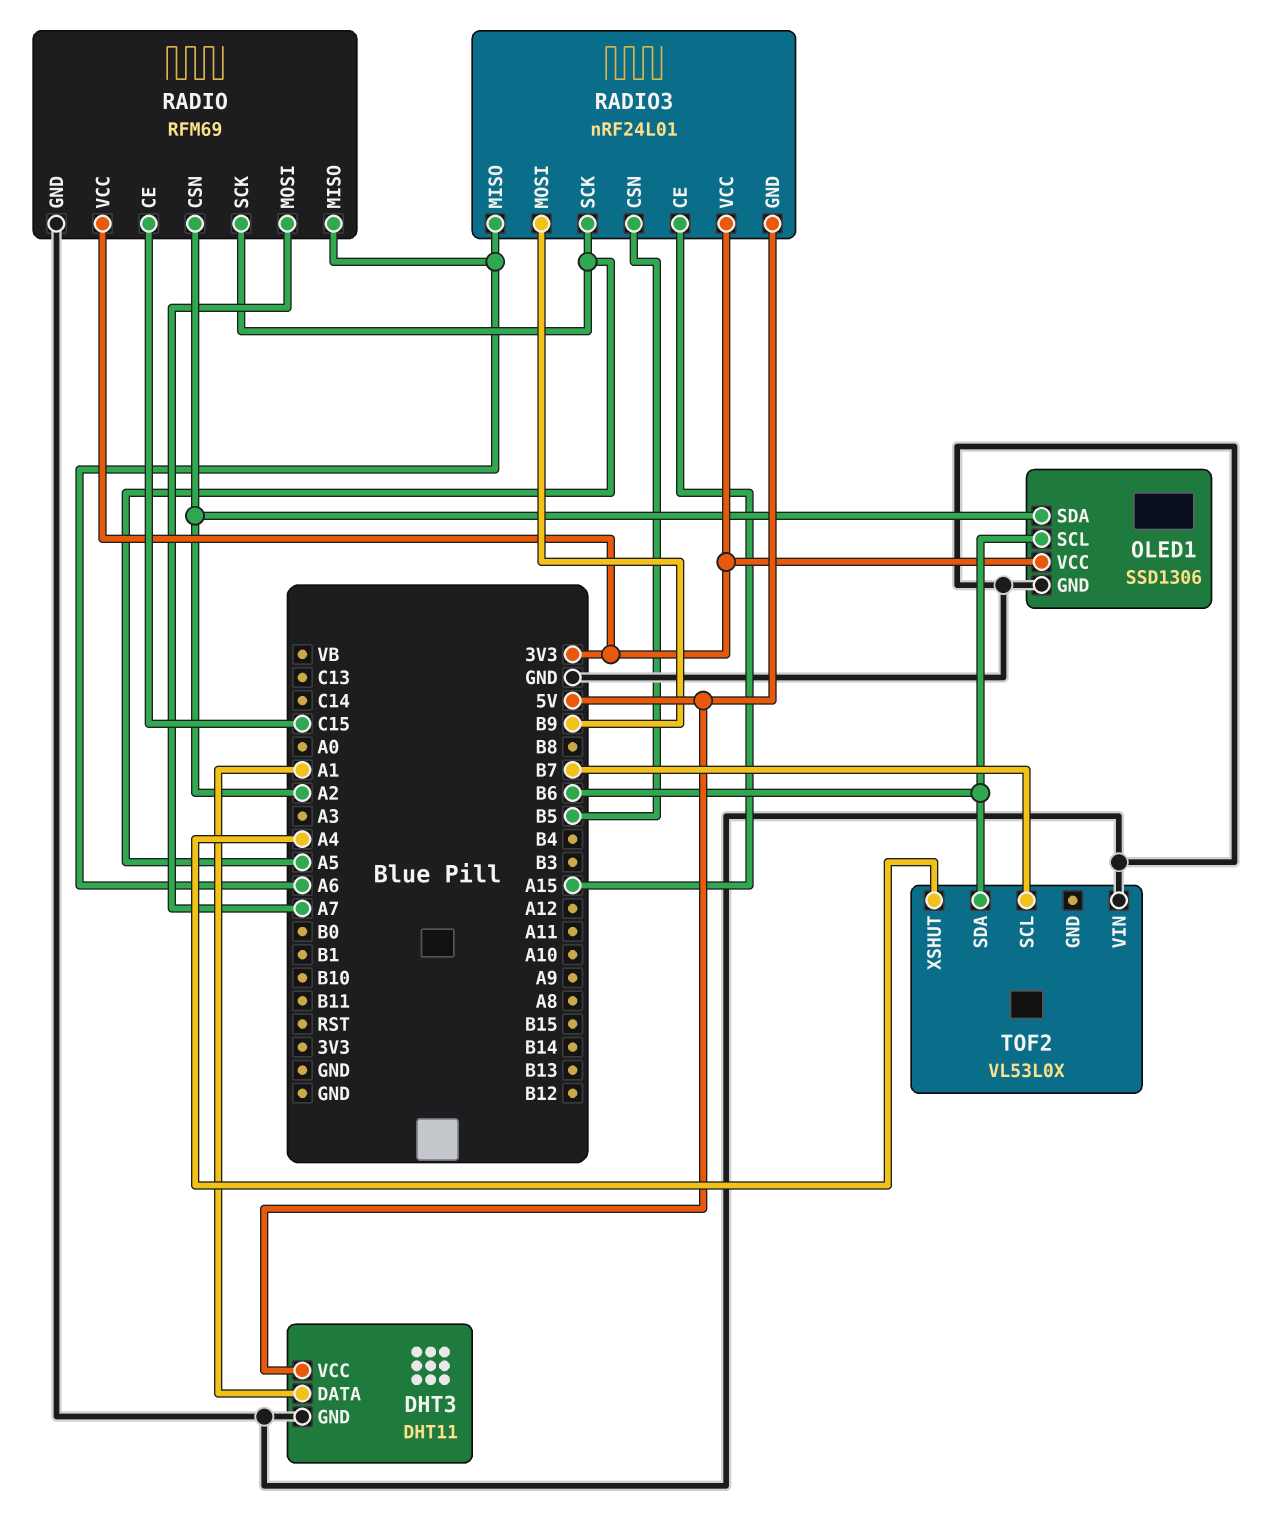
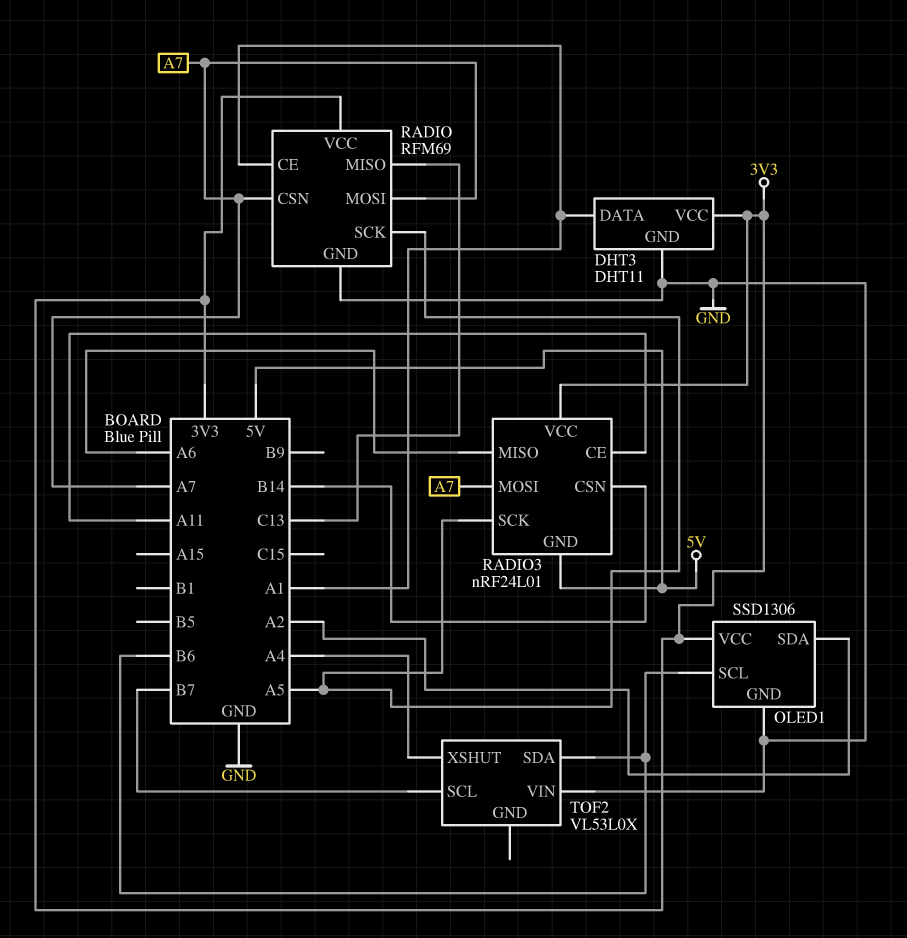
DHT3 pin VCC: 5V -> 3V3
RADIO pin CE: C15 -> A1
RADIO pin CSN: A2 -> A7
RADIO pin MISO: A6 -> C13
RADIO3 pin CE: A15 -> A11
RADIO3 pin CSN: B5 -> B14
RADIO3 pin MOSI: B9 -> A7

